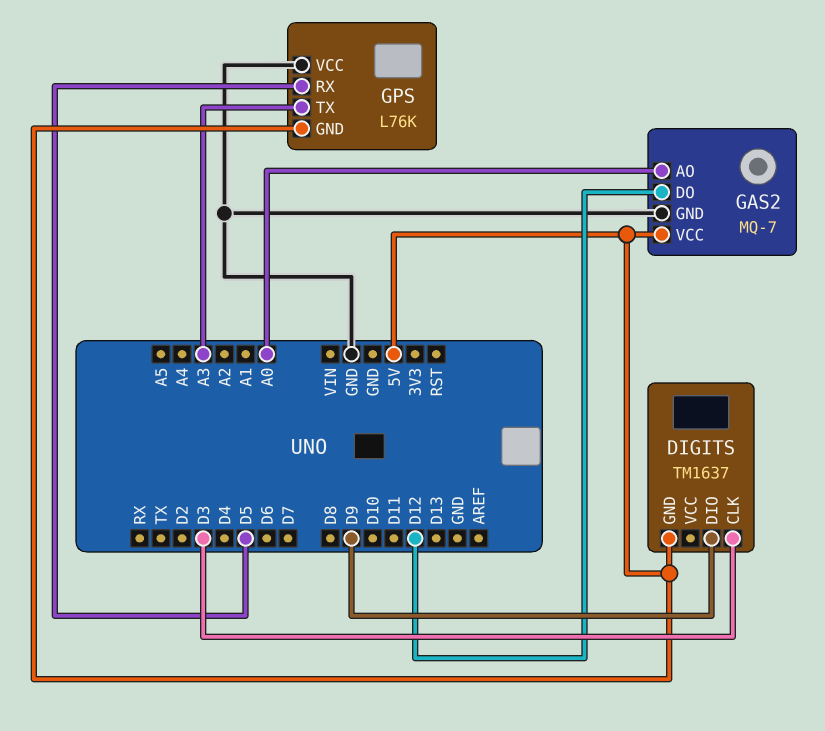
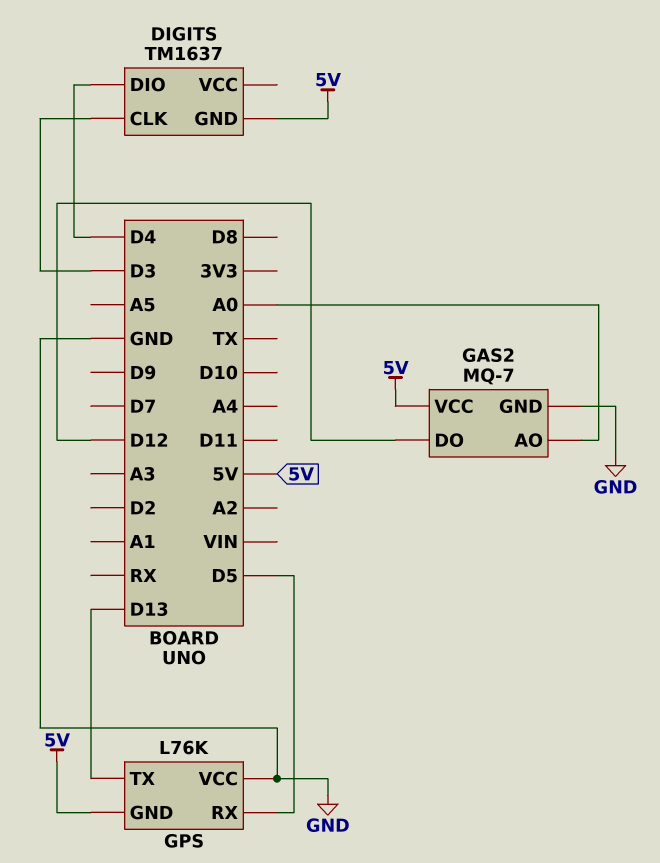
DIGITS pin DIO: D9 -> D4
GPS pin TX: A3 -> D13

